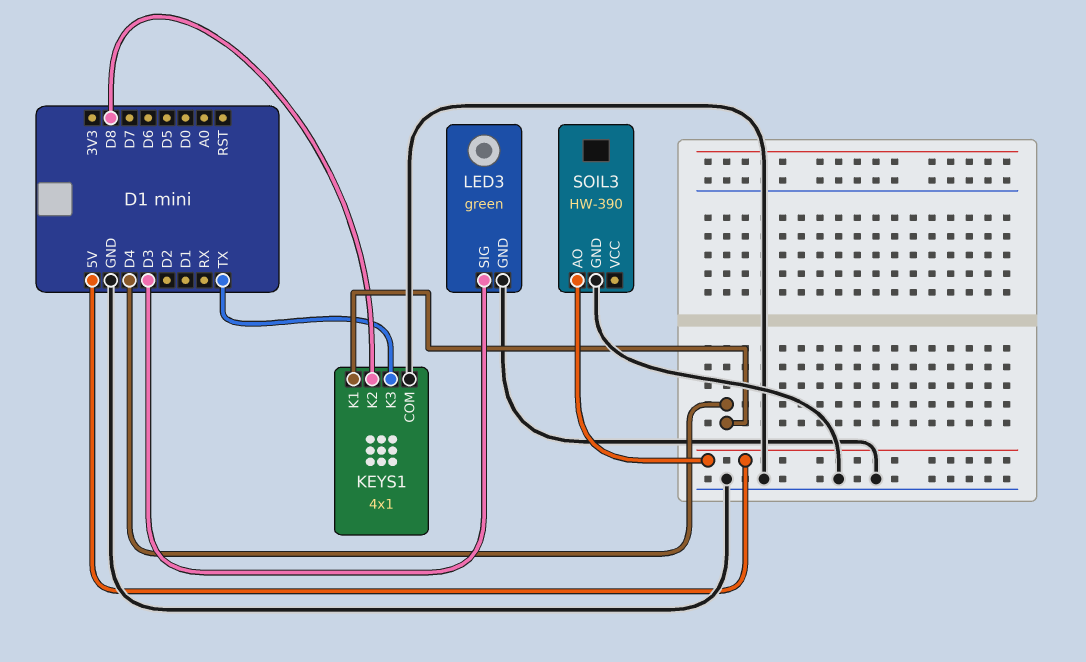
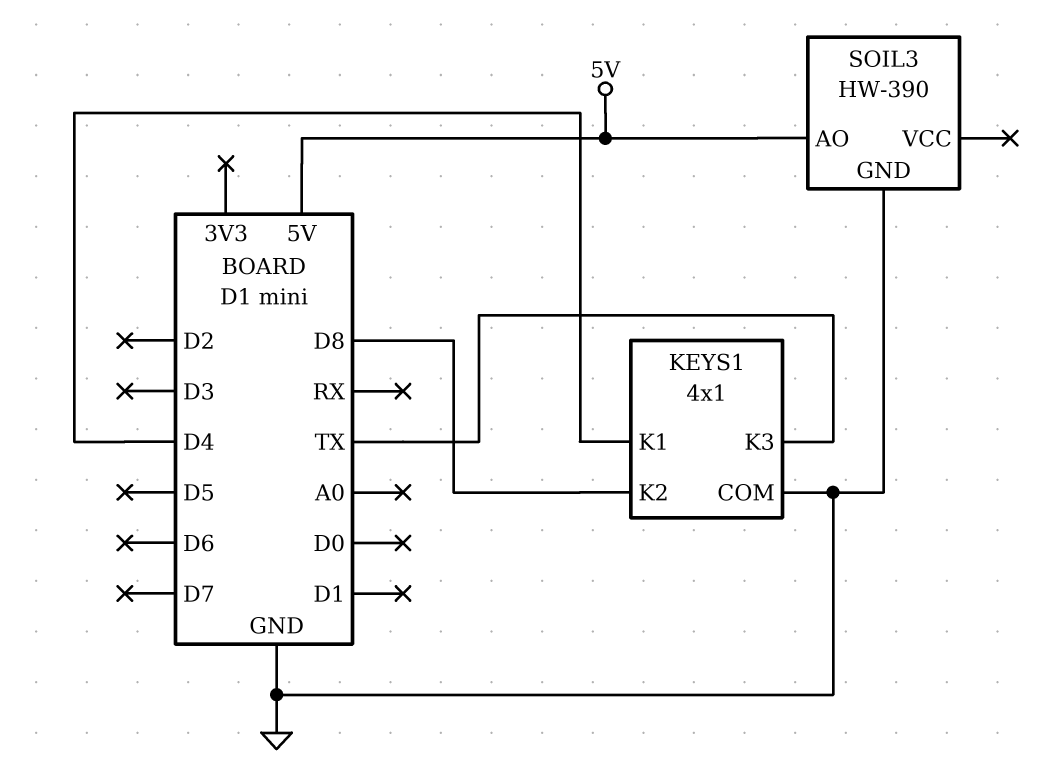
LED3: green -> none
LED3 pin GND: GND -> none
LED3 pin SIG: D3 -> none

